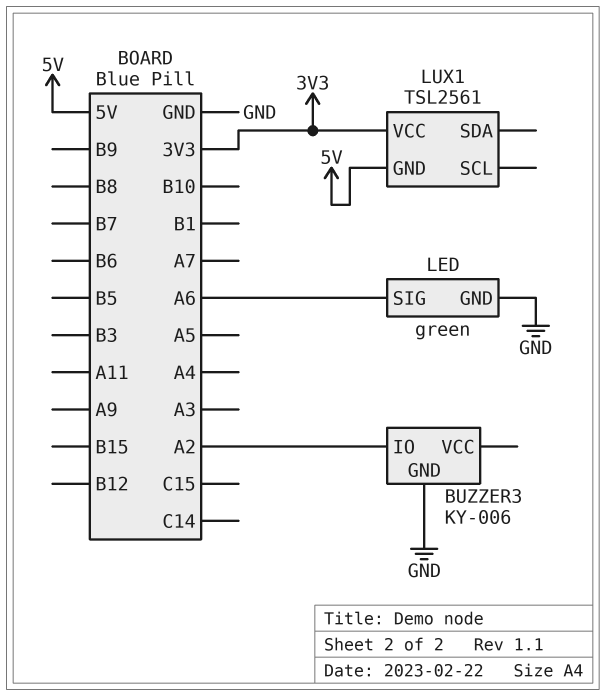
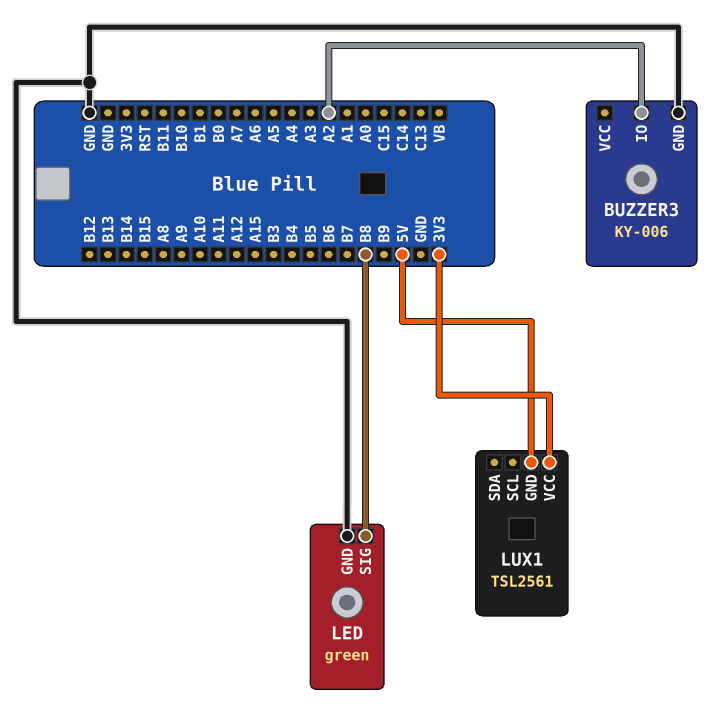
LED pin SIG: A6 -> B8

